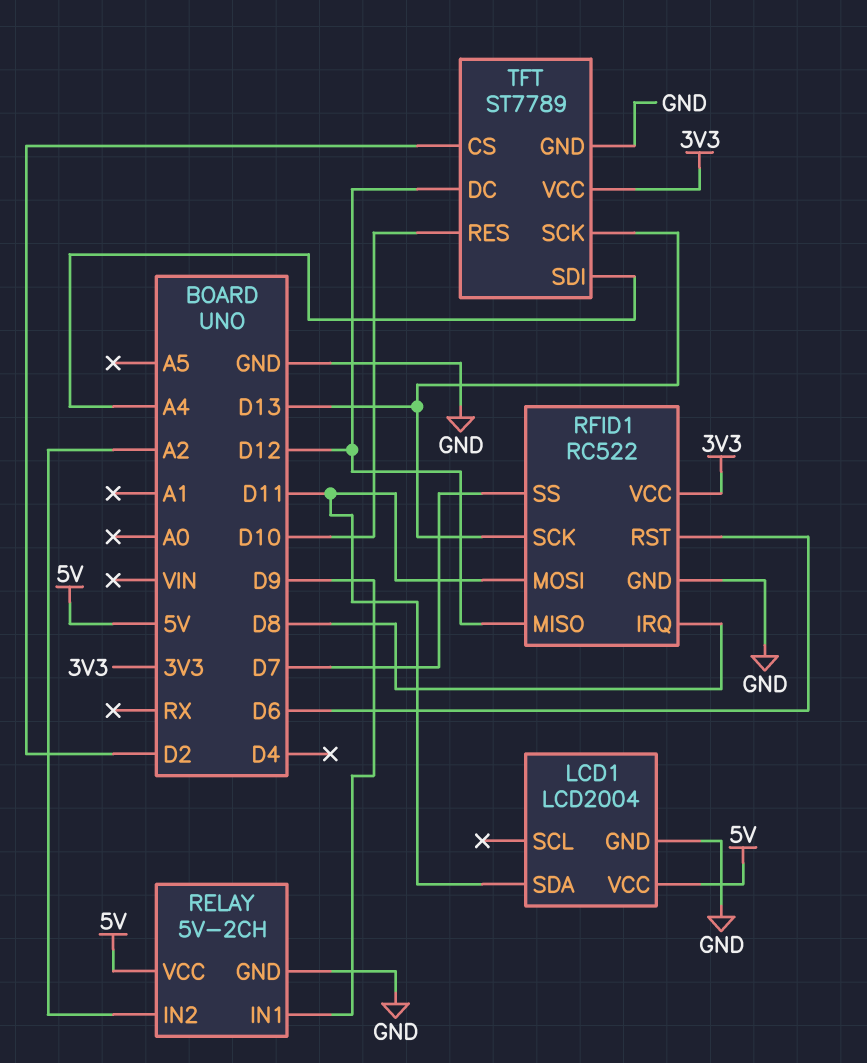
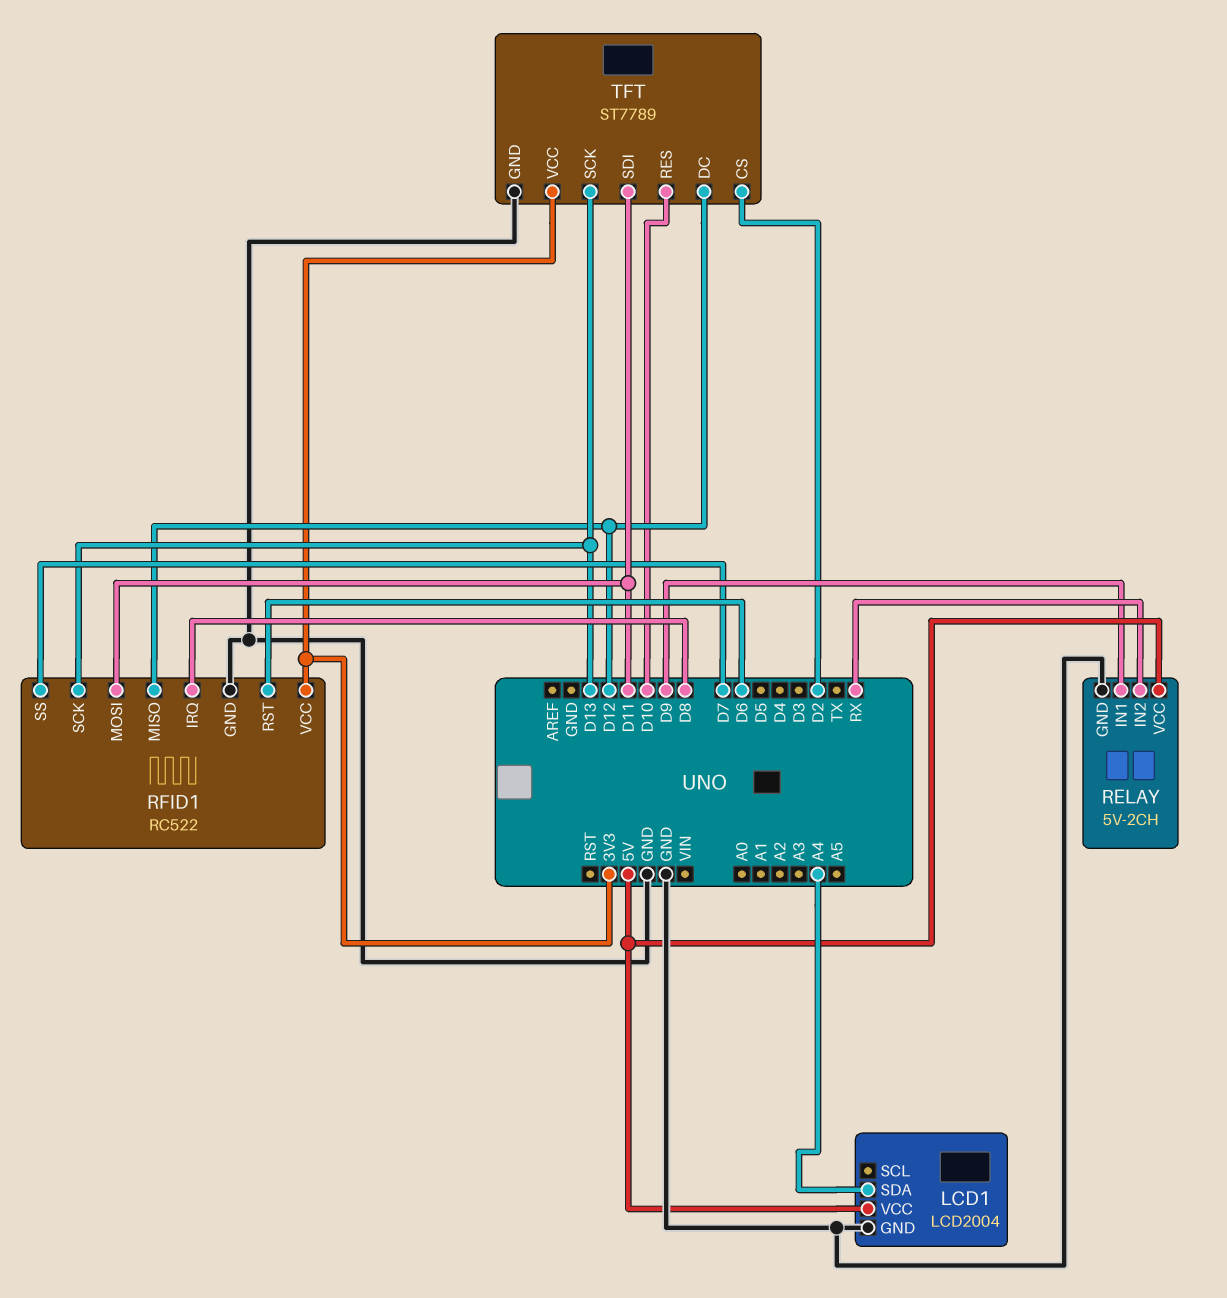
LCD1 pin SDA: D11 -> A4
RELAY pin IN2: A2 -> RX
TFT pin SDI: A4 -> D11

